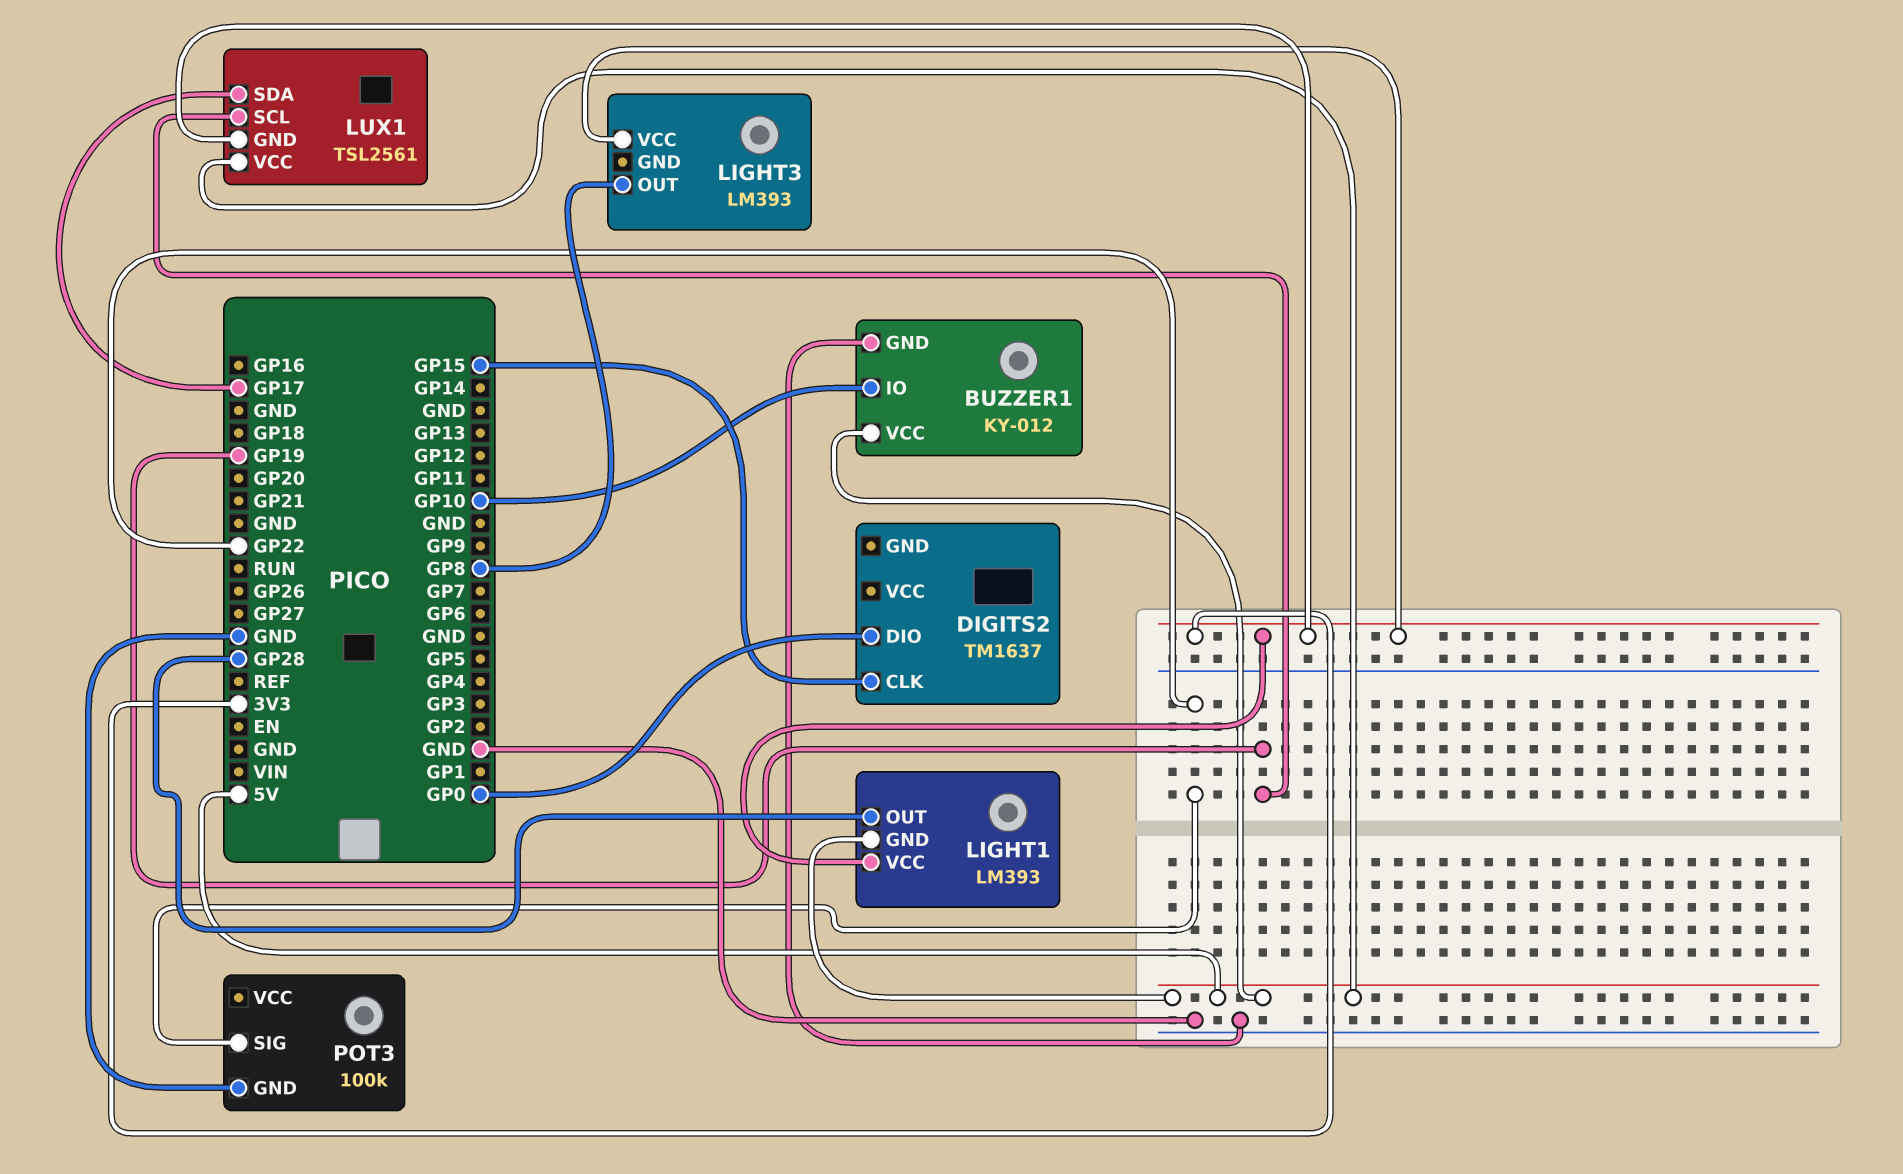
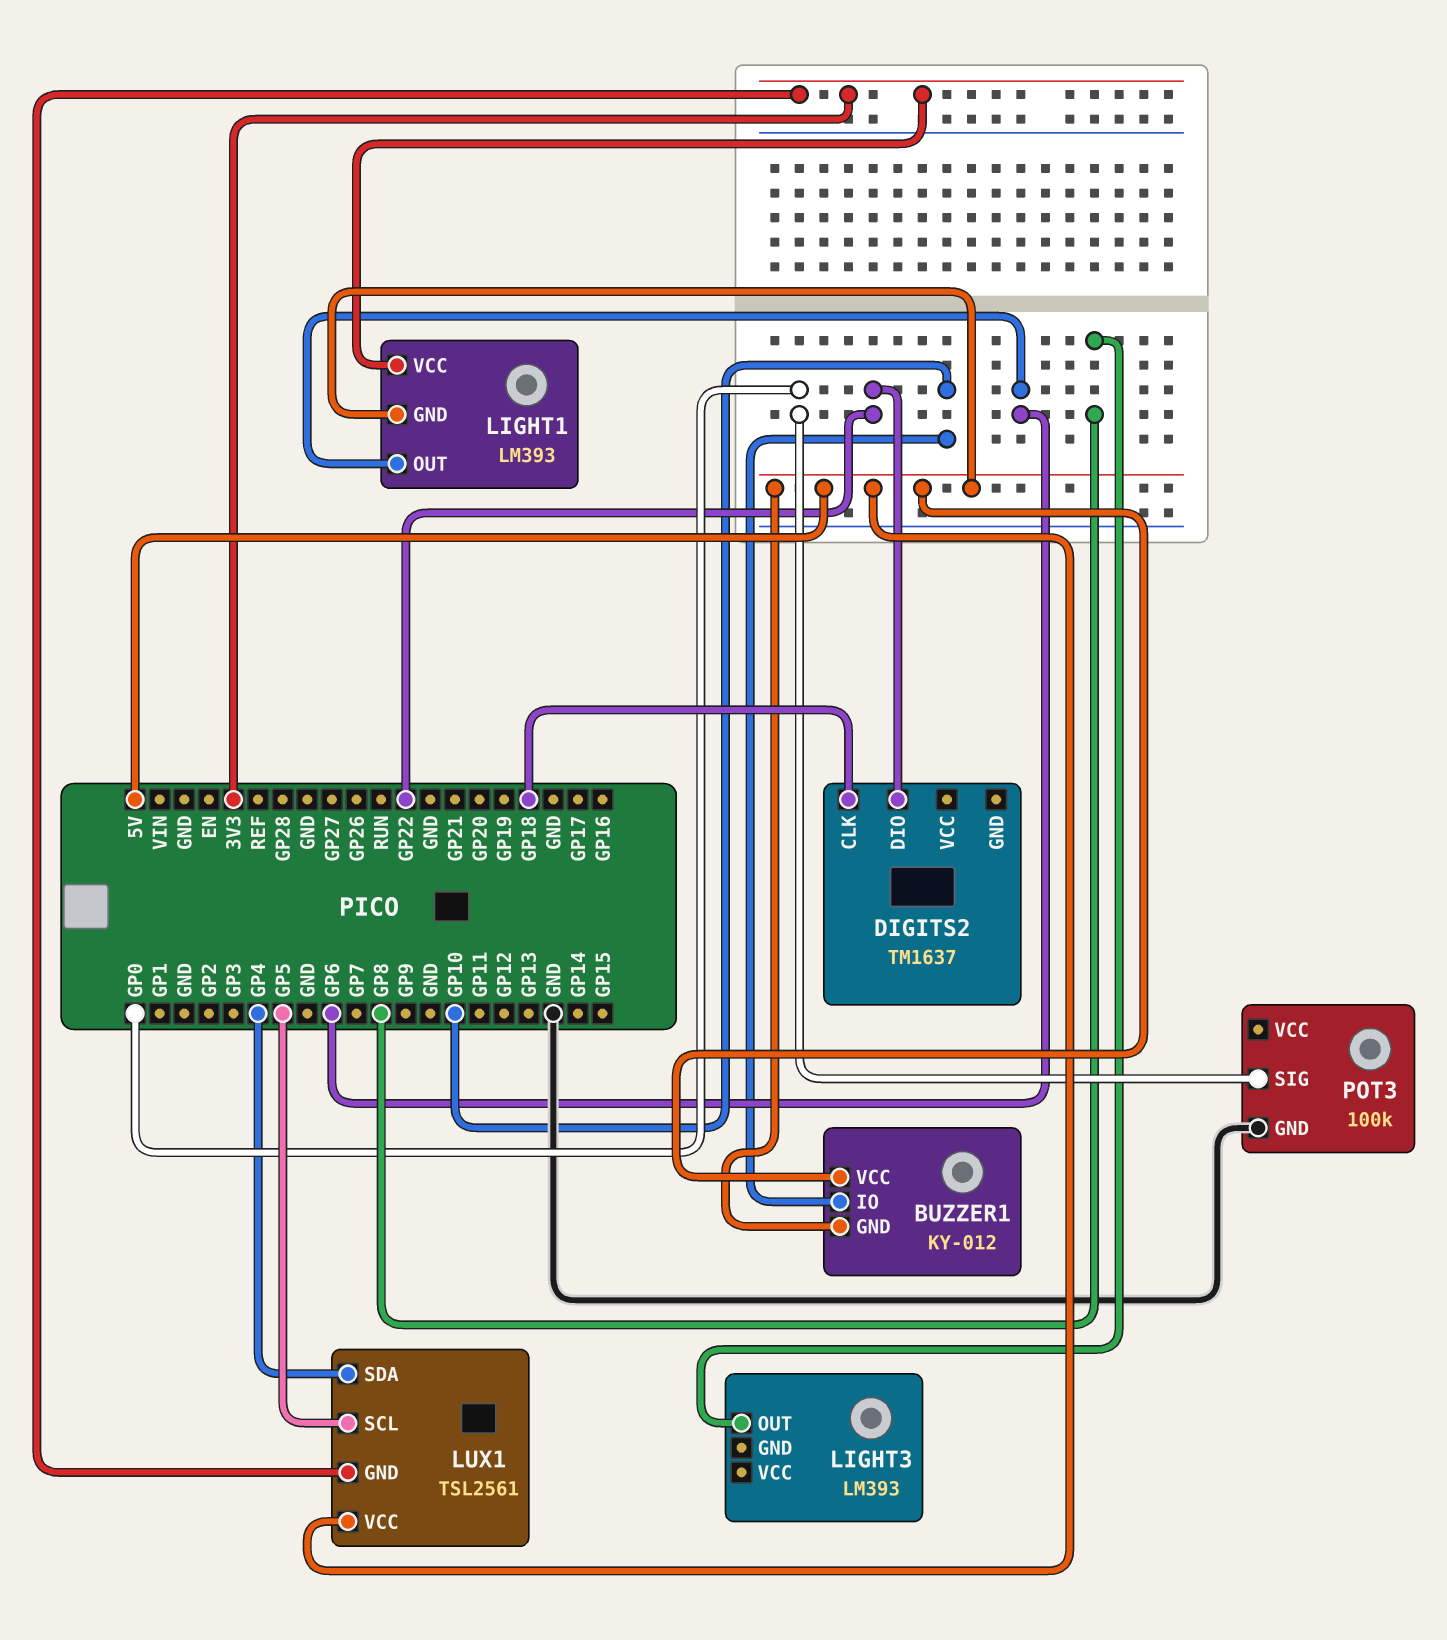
BUZZER1 pin GND: GND -> 5V
DIGITS2 pin CLK: GP15 -> GP18
DIGITS2 pin DIO: GP0 -> GP22
LIGHT1 pin OUT: GP28 -> GP6
LIGHT3 pin VCC: 3V3 -> none
LUX1 pin SCL: GP19 -> GP5
LUX1 pin SDA: GP17 -> GP4
POT3 pin SIG: GP22 -> GP0

